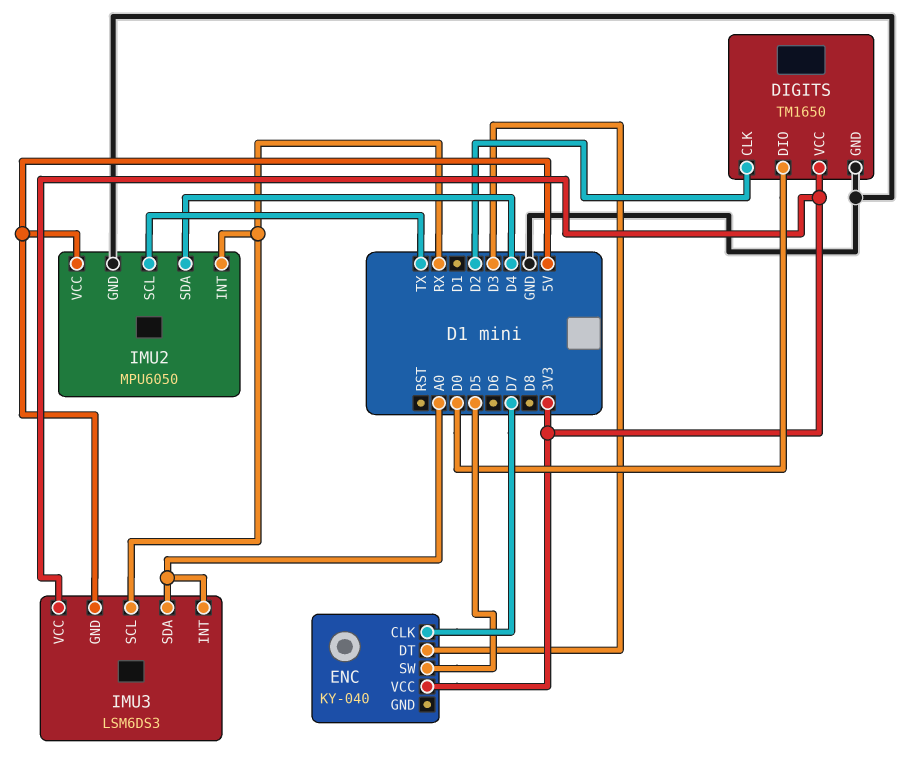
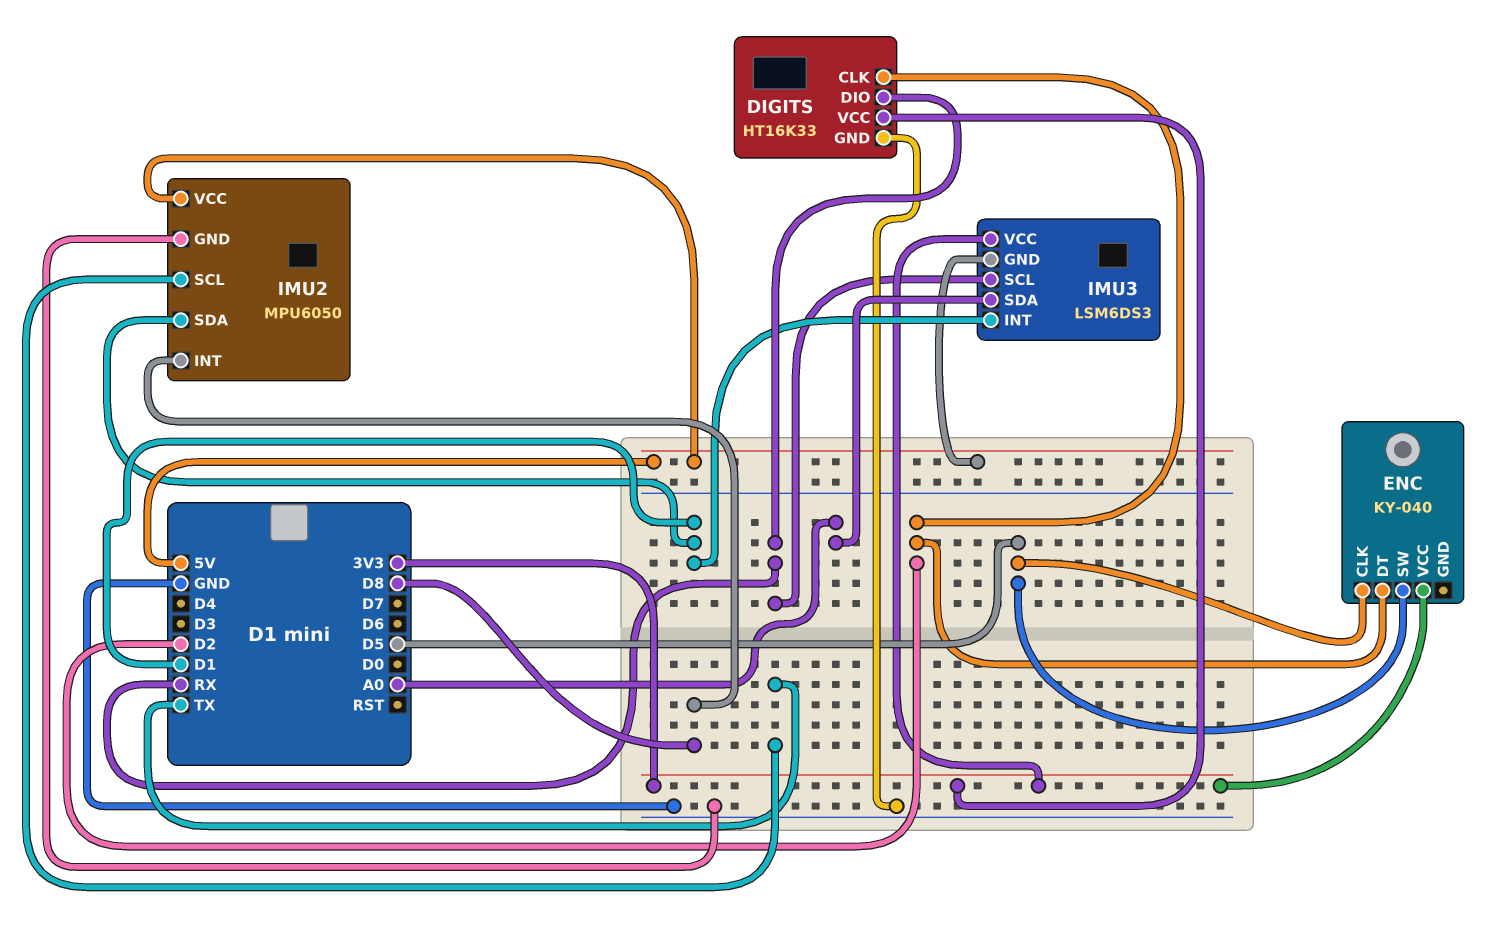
DIGITS: TM1650 -> HT16K33
DIGITS pin DIO: D0 -> RX
ENC pin CLK: D7 -> D5
ENC pin DT: D3 -> D2
IMU2 pin INT: RX -> D8
IMU2 pin SDA: D4 -> D1
IMU3 pin INT: A0 -> D1

